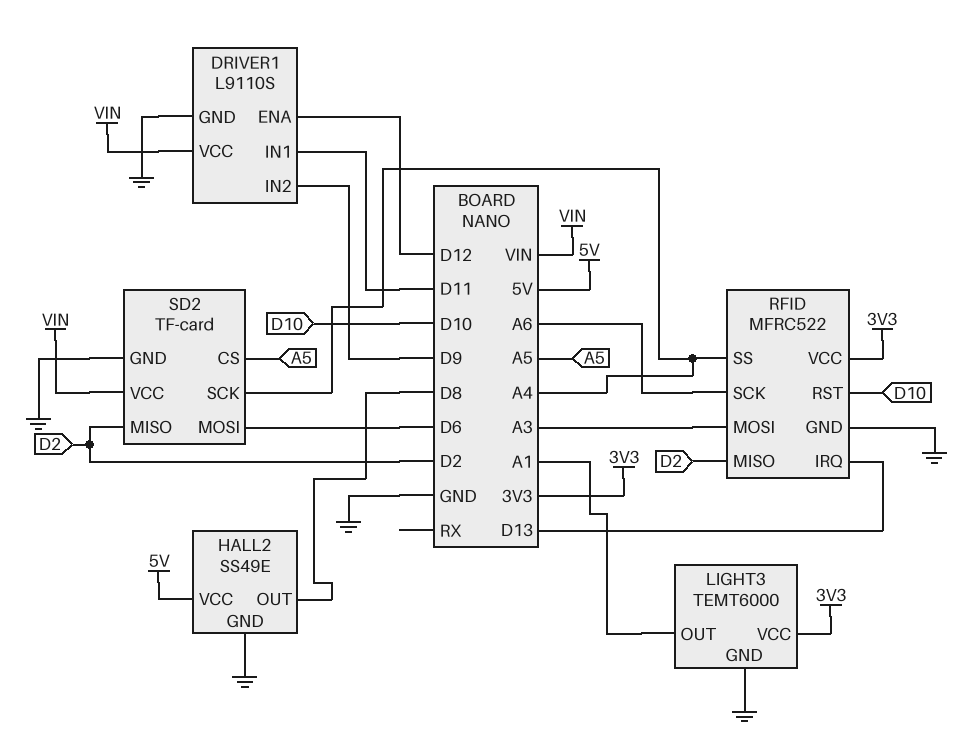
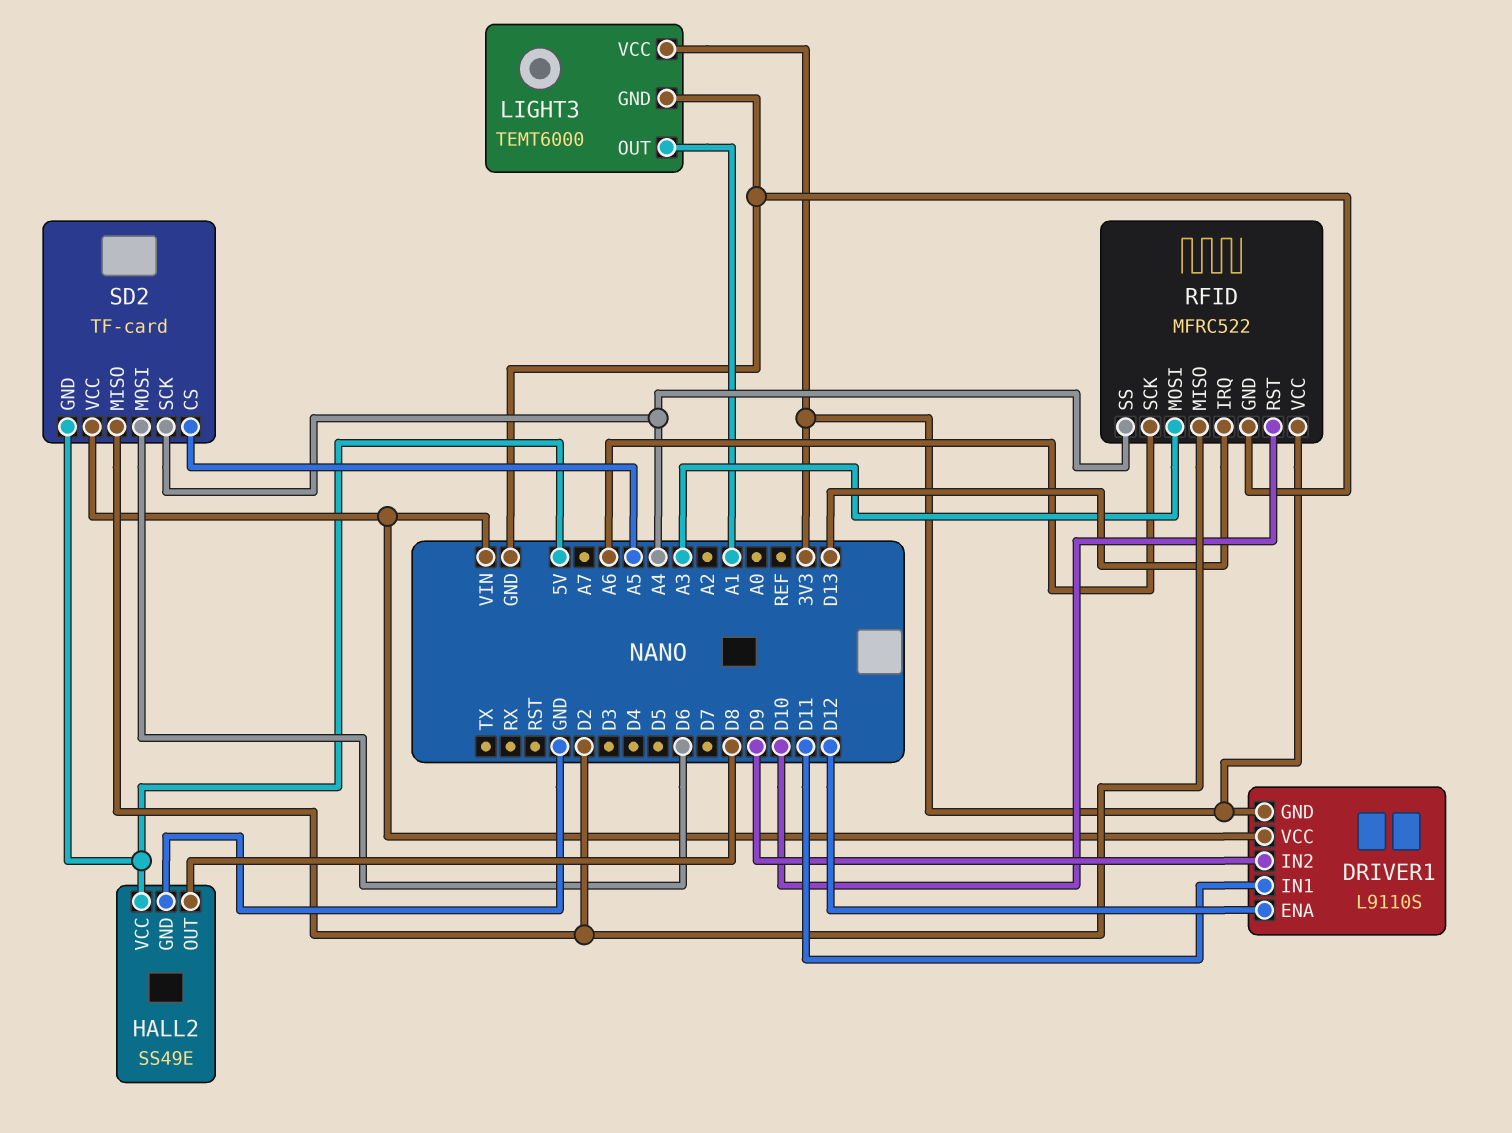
DRIVER1 pin GND: GND -> 3V3
SD2 pin GND: GND -> 5V

